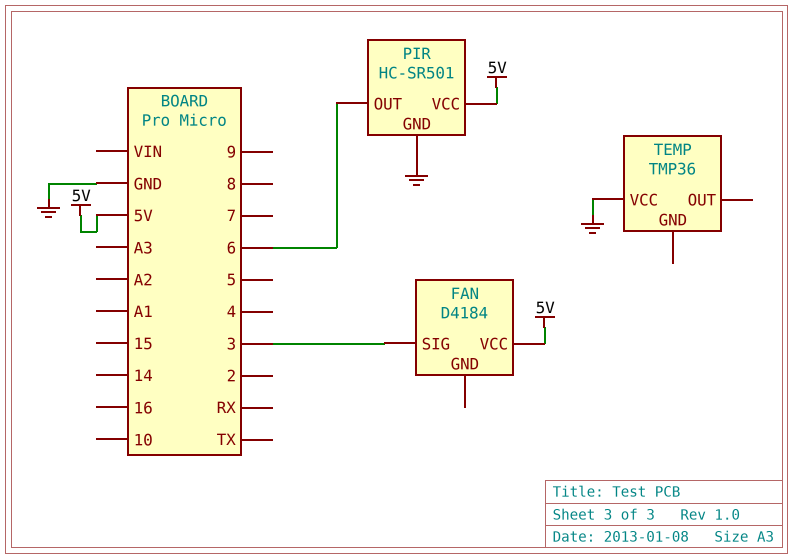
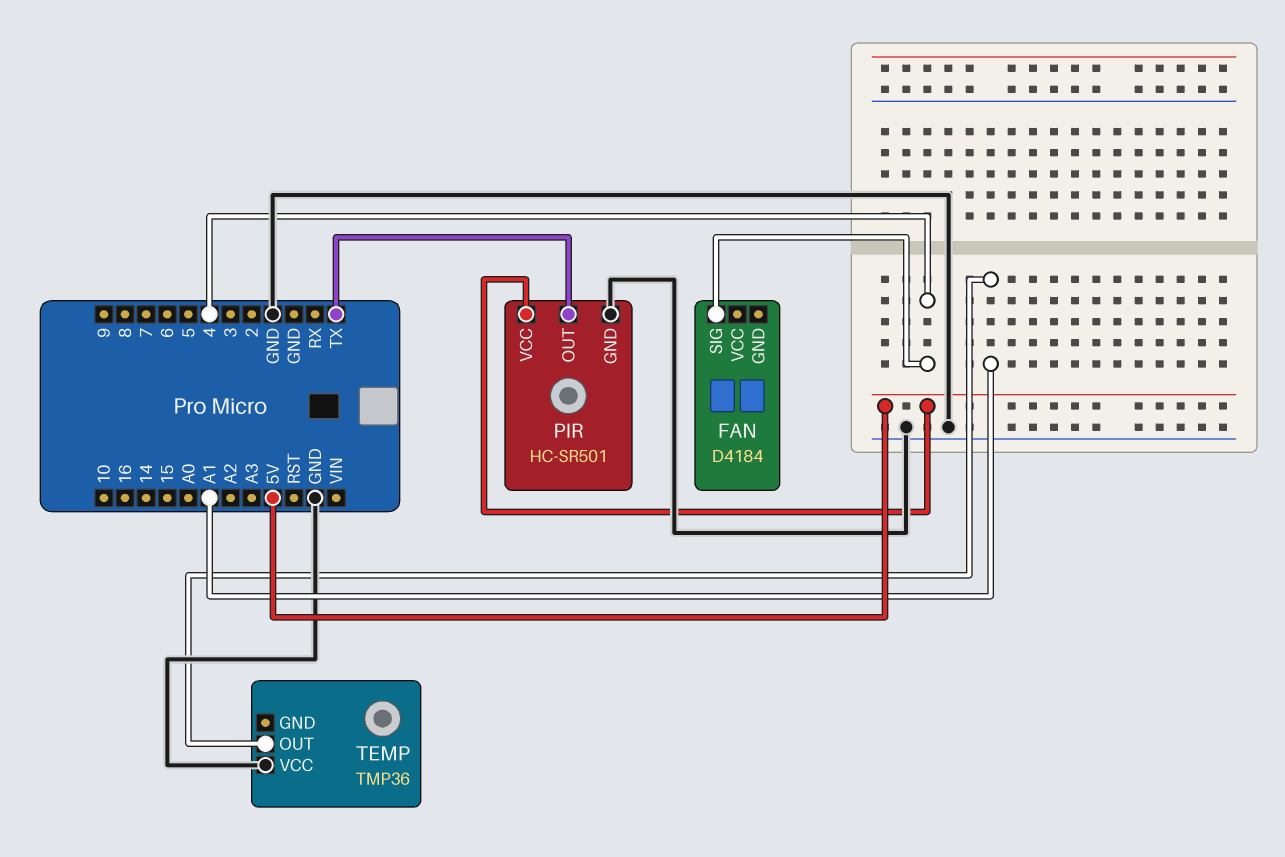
FAN pin SIG: 3 -> 4
FAN pin VCC: 5V -> none
PIR pin OUT: 6 -> TX
TEMP pin OUT: none -> A1

